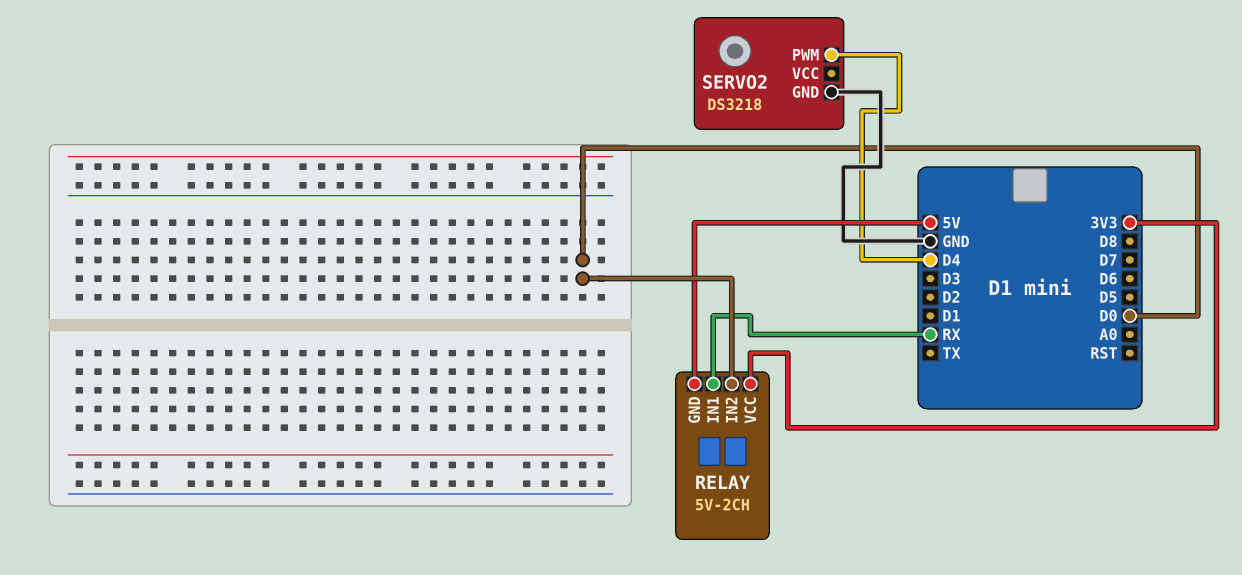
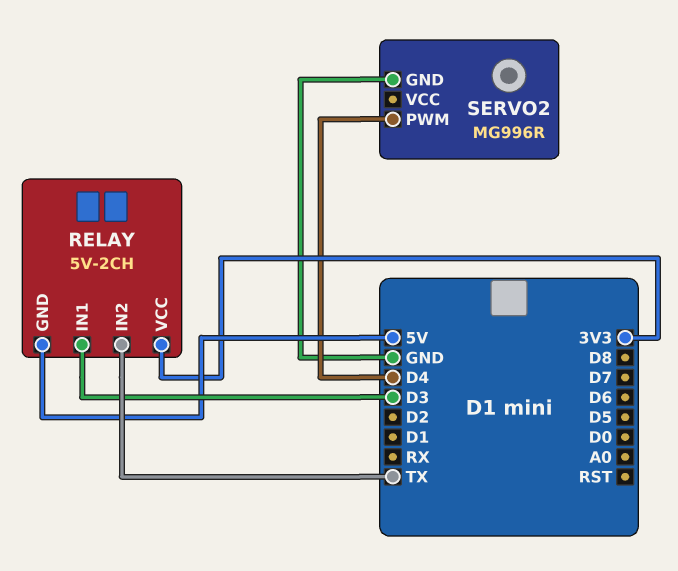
RELAY pin IN1: RX -> D3
RELAY pin IN2: D0 -> TX
SERVO2: DS3218 -> MG996R

